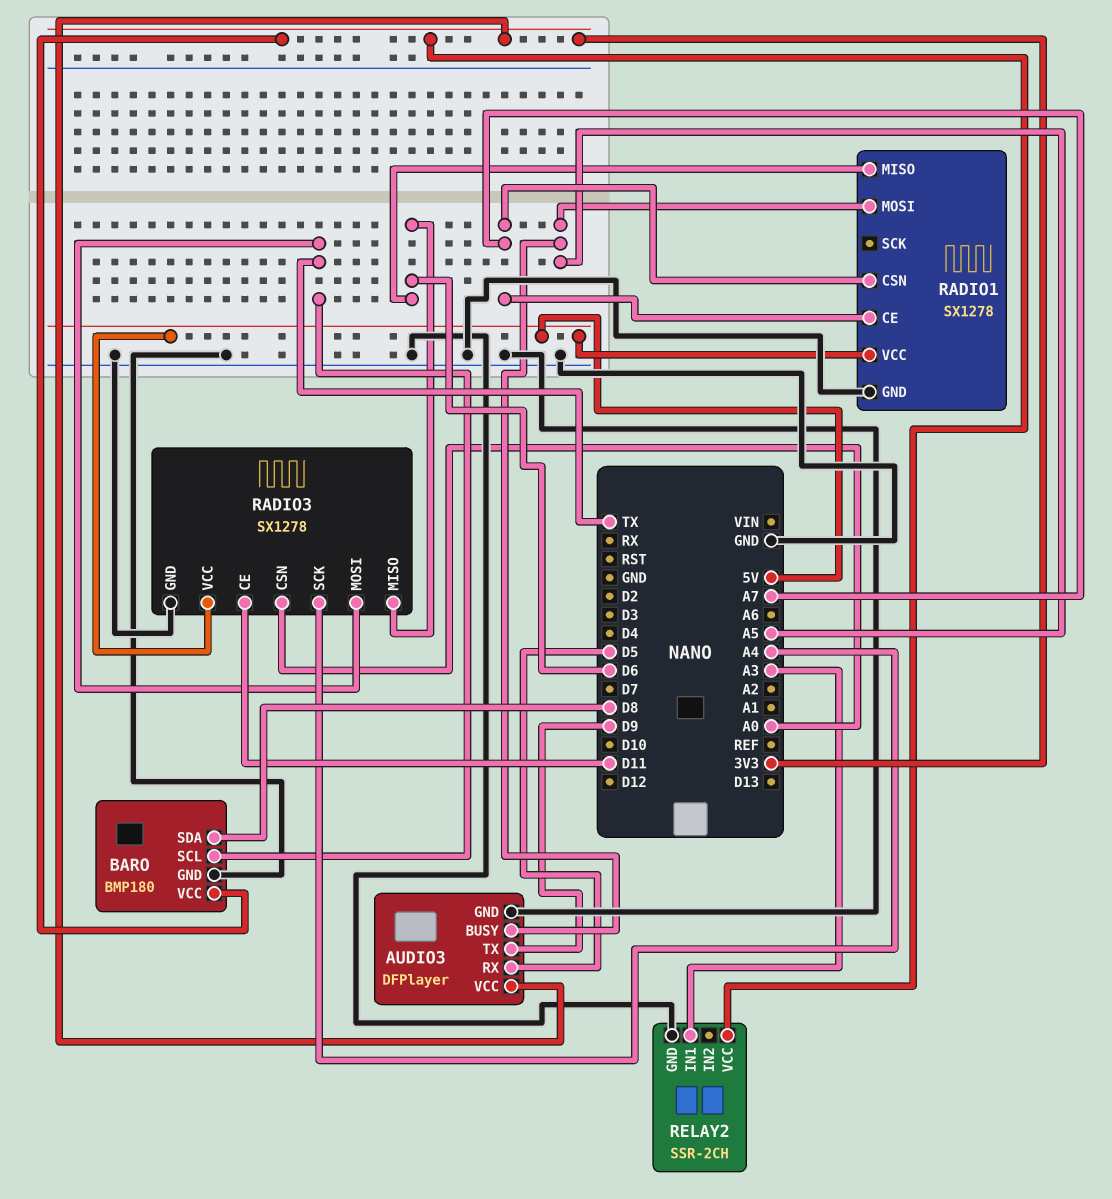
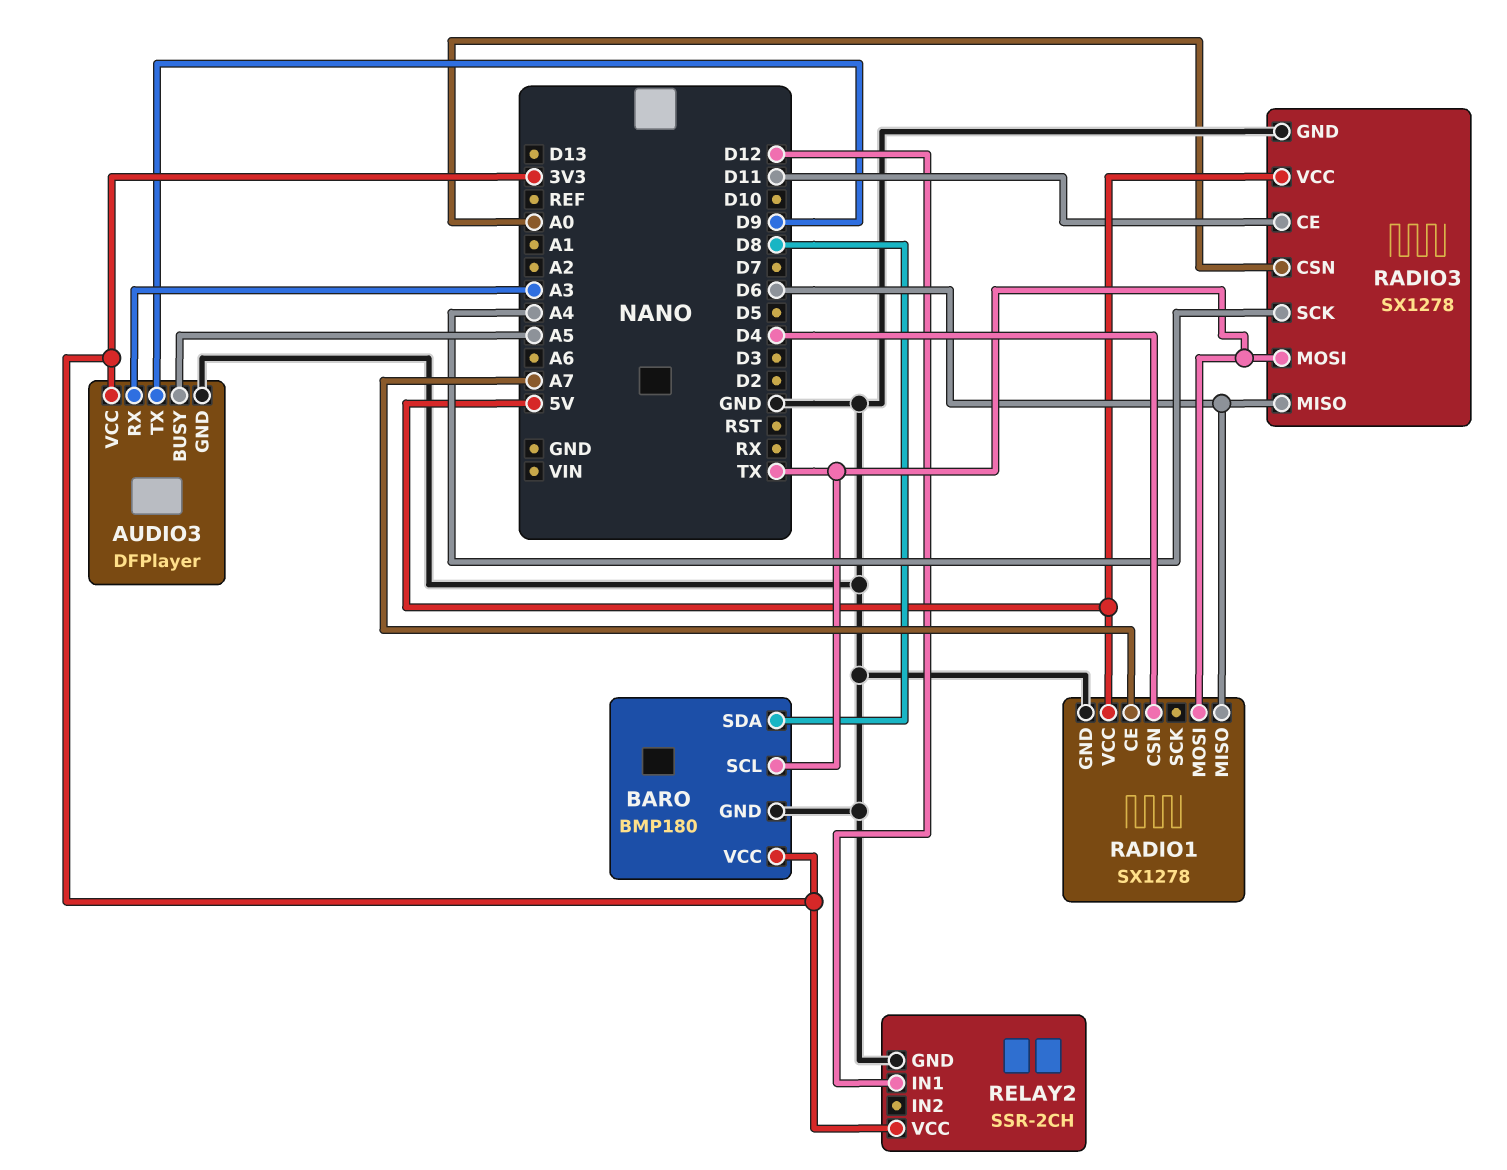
AUDIO3 pin RX: D5 -> A3
RADIO1 pin CSN: A7 -> D4
RADIO1 pin MOSI: A5 -> TX
RELAY2 pin IN1: A3 -> D12

